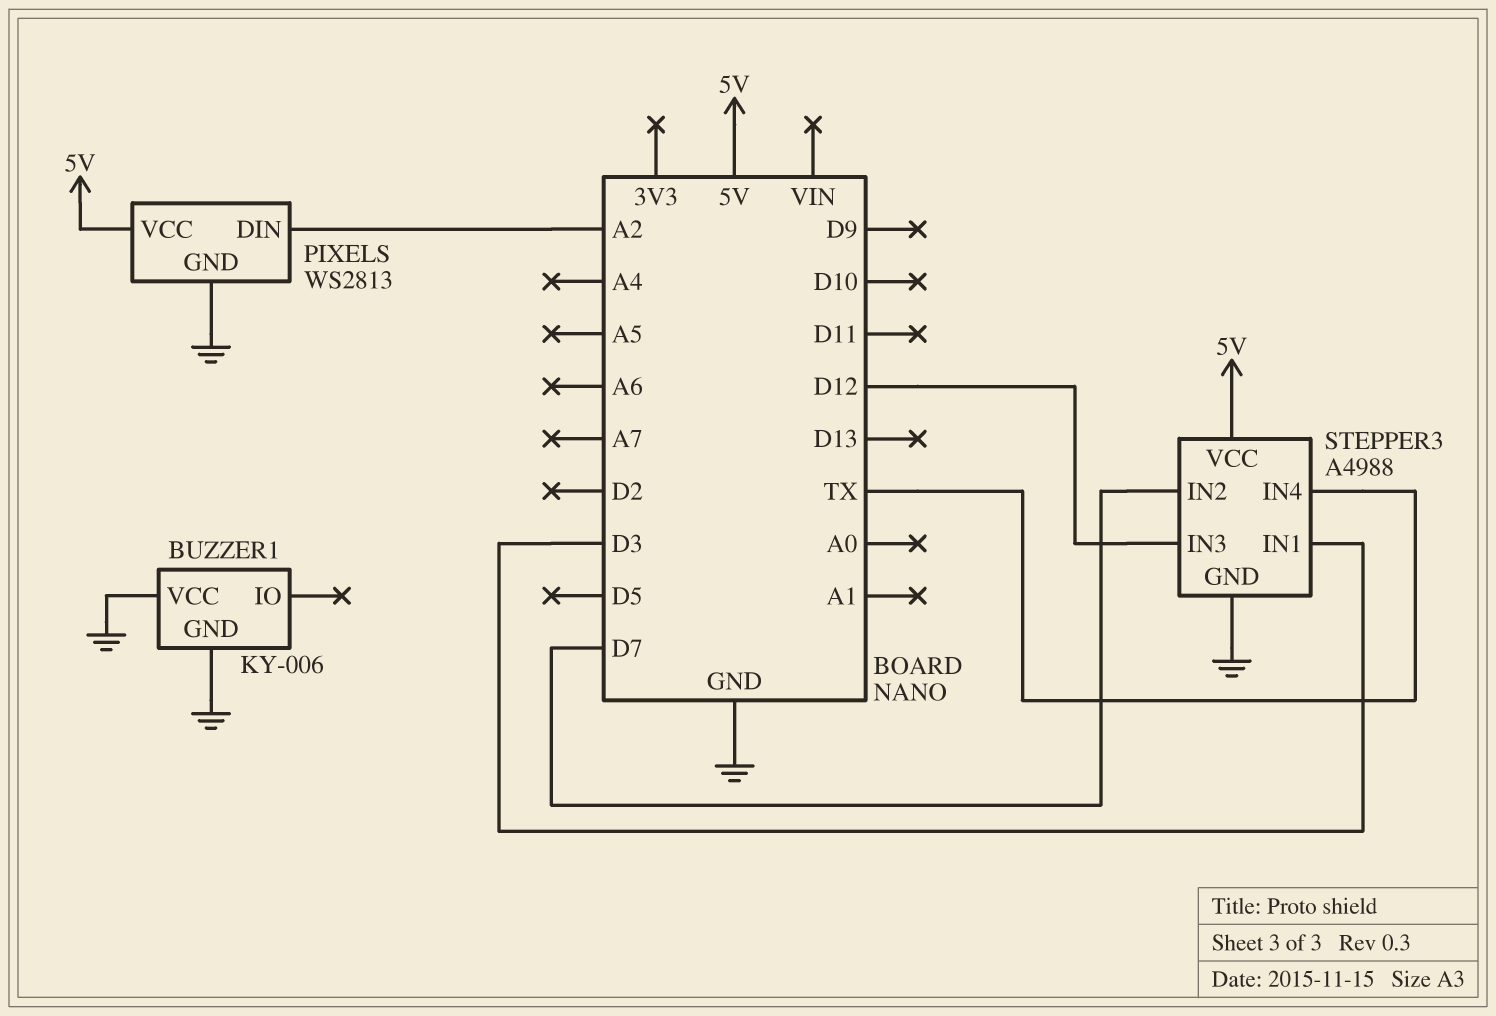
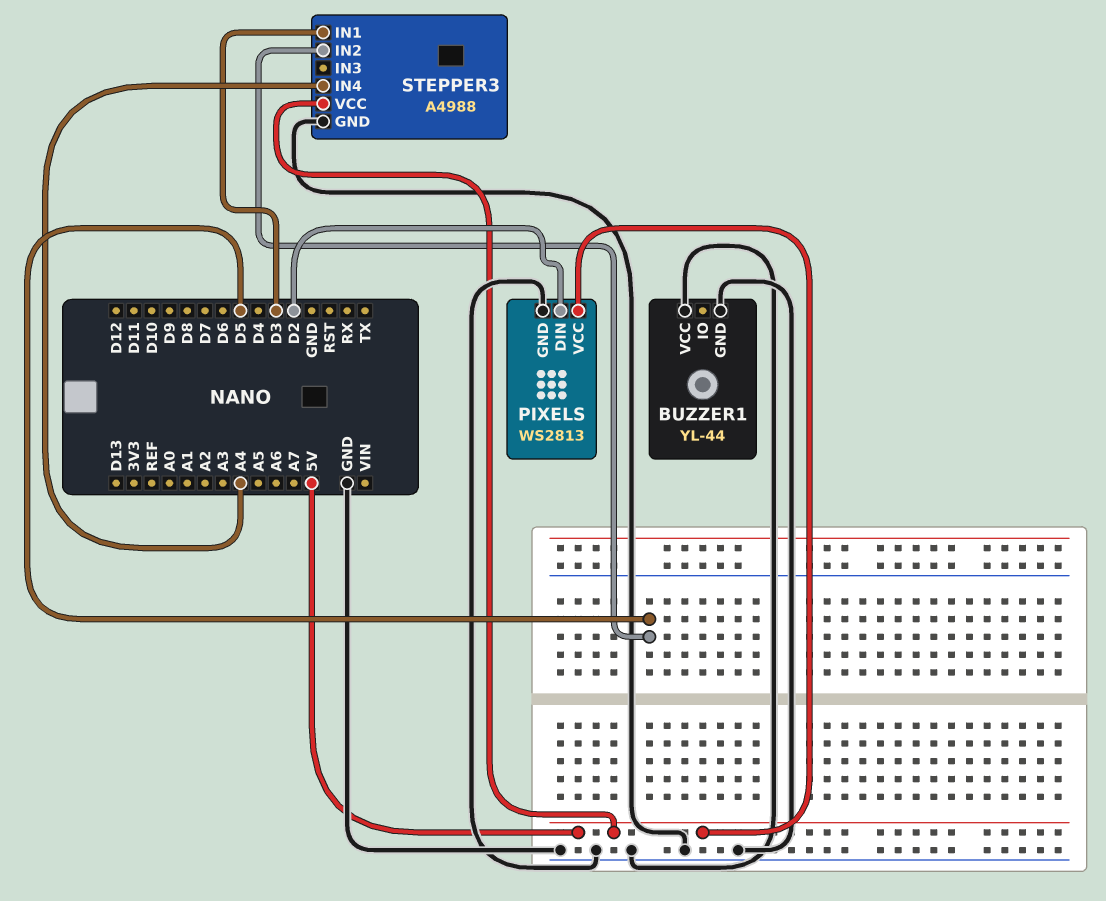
BUZZER1: KY-006 -> YL-44
PIXELS pin DIN: A2 -> D2
STEPPER3 pin IN2: D7 -> D5
STEPPER3 pin IN3: D12 -> none
STEPPER3 pin IN4: TX -> A4

